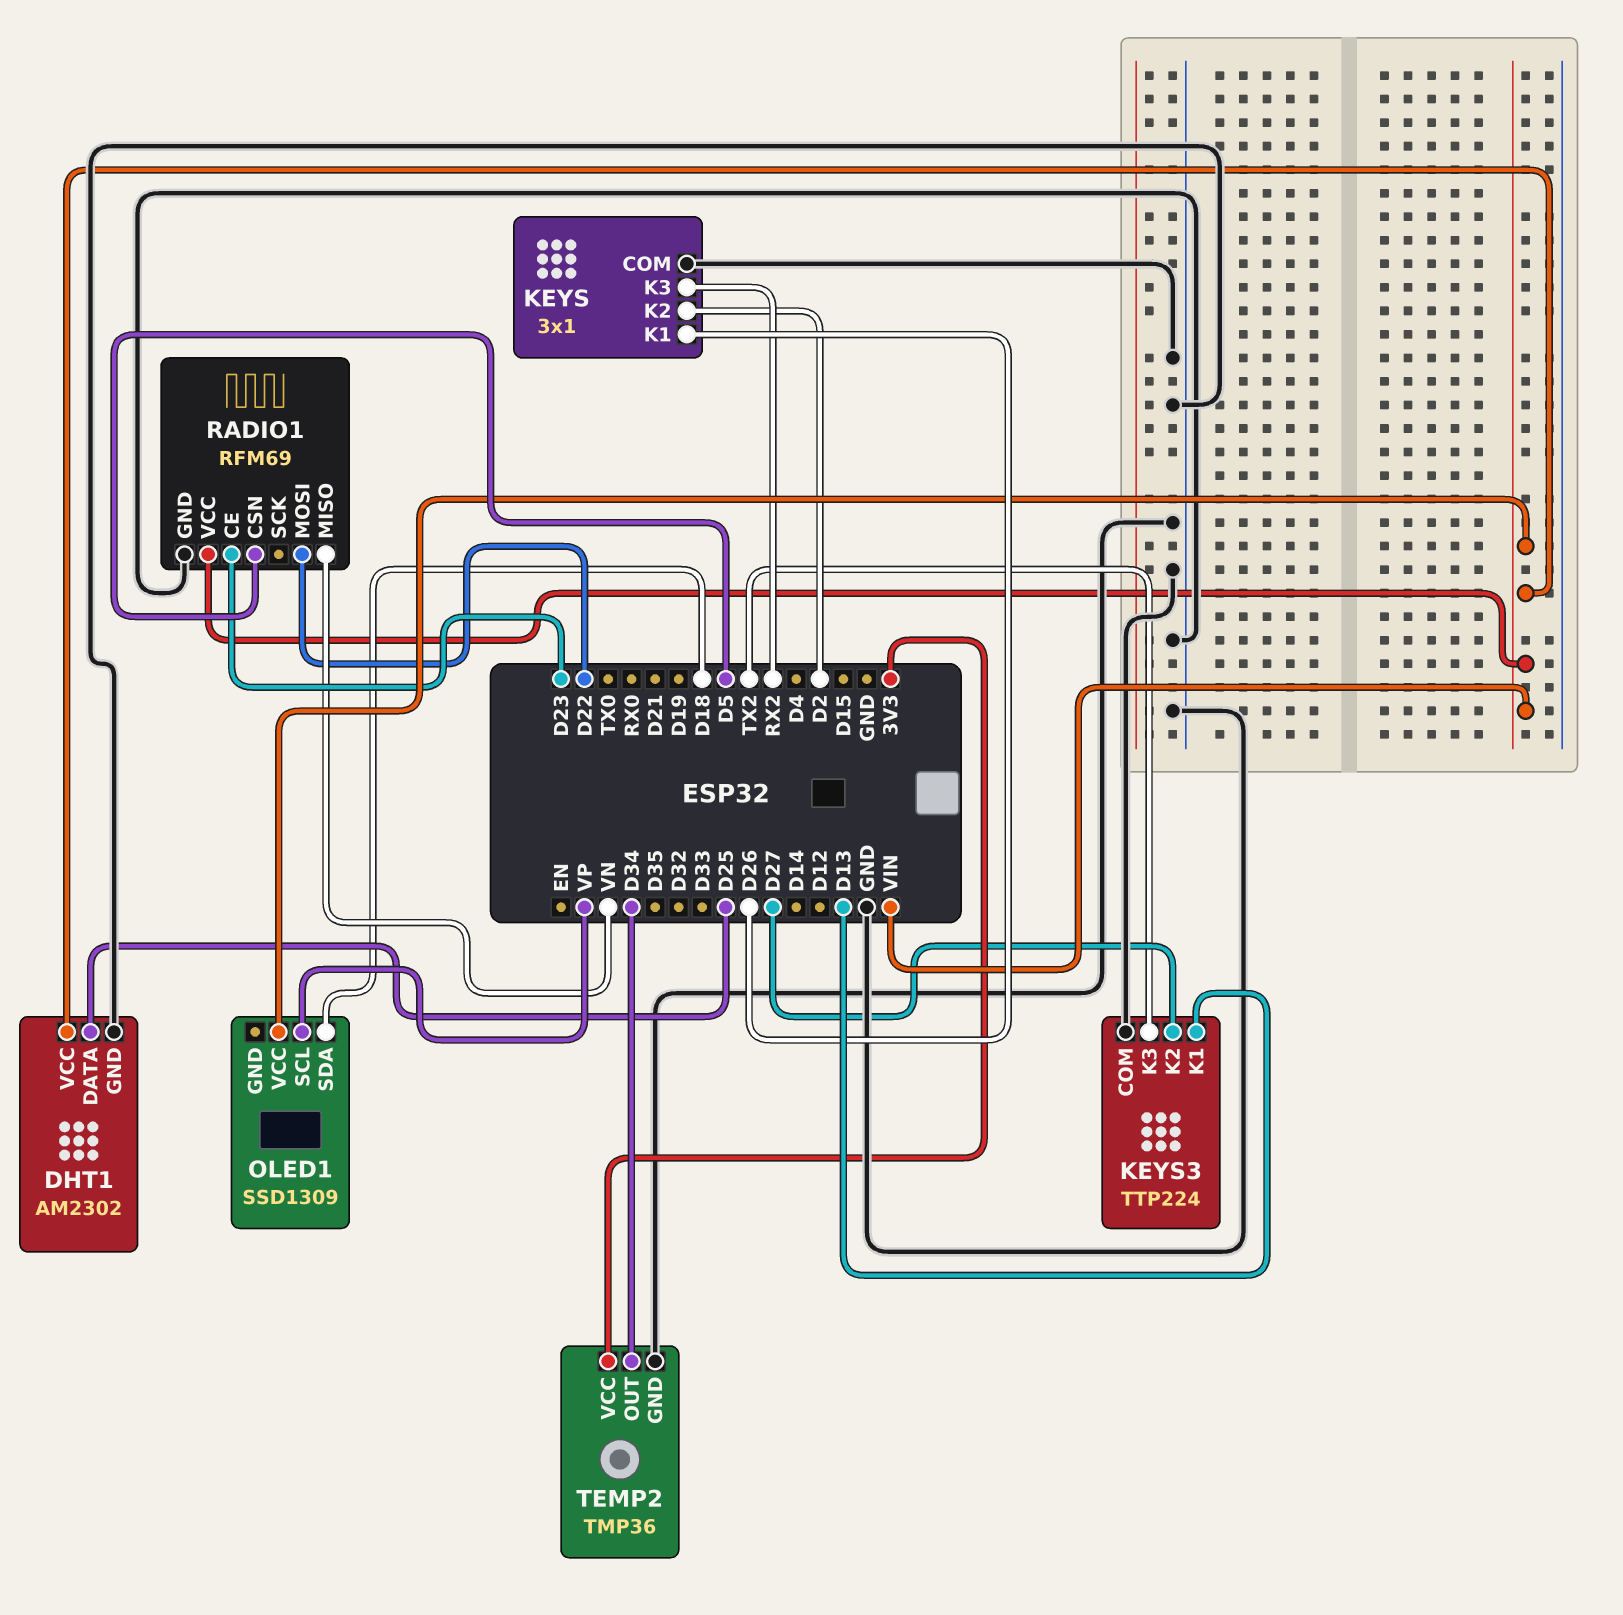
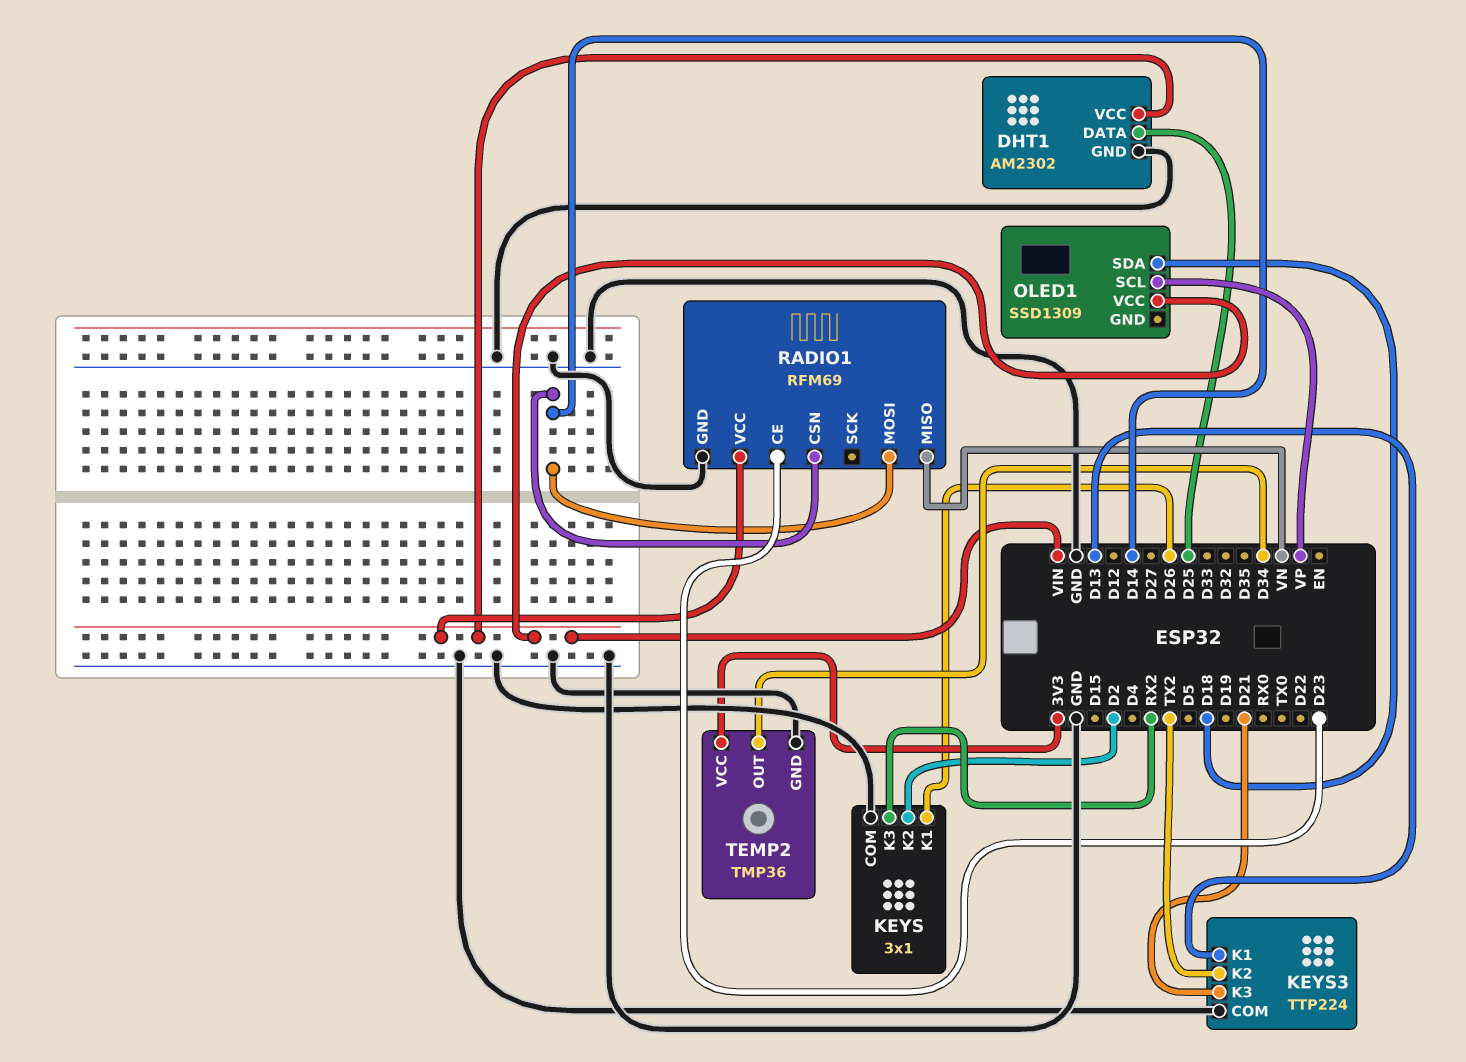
KEYS3 pin K2: D27 -> TX2
KEYS3 pin K3: TX2 -> D21
RADIO1 pin CSN: D5 -> D14
RADIO1 pin MOSI: D22 -> D14

